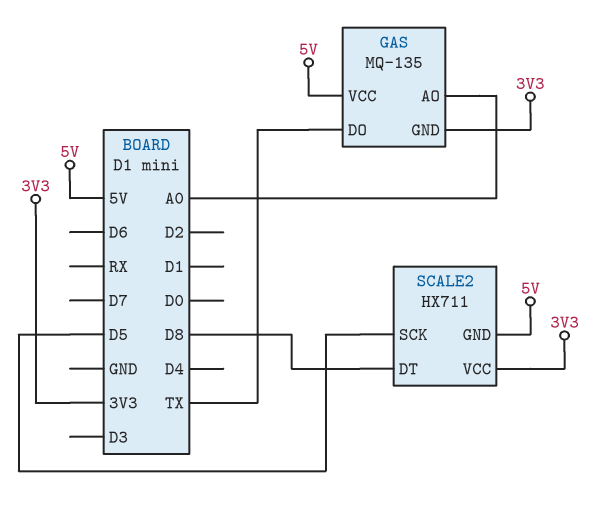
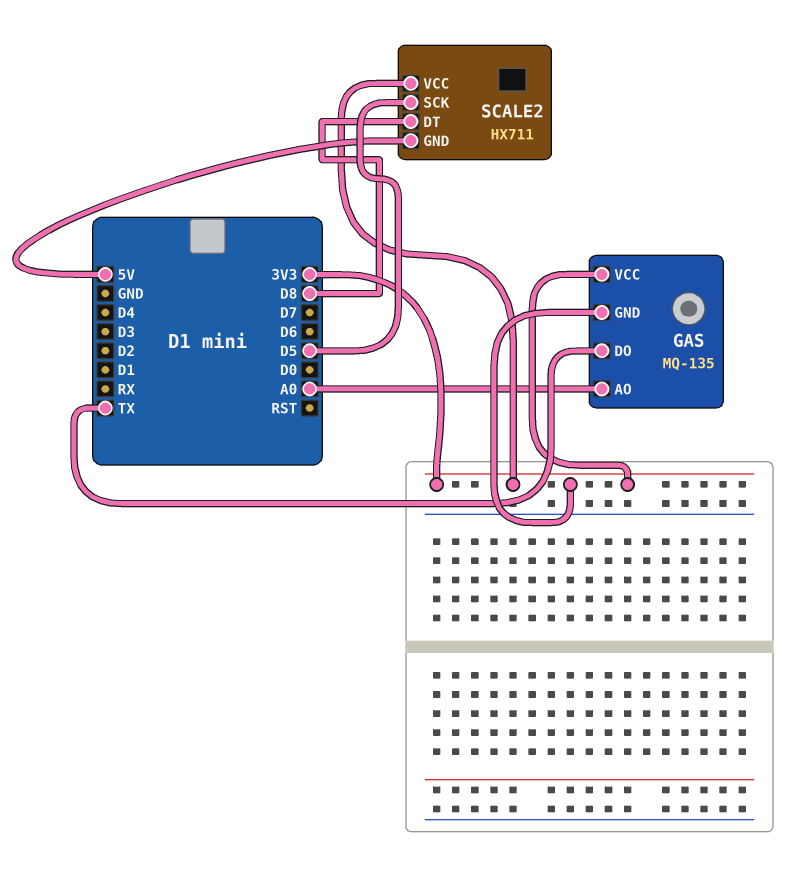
GAS pin VCC: 5V -> 3V3

